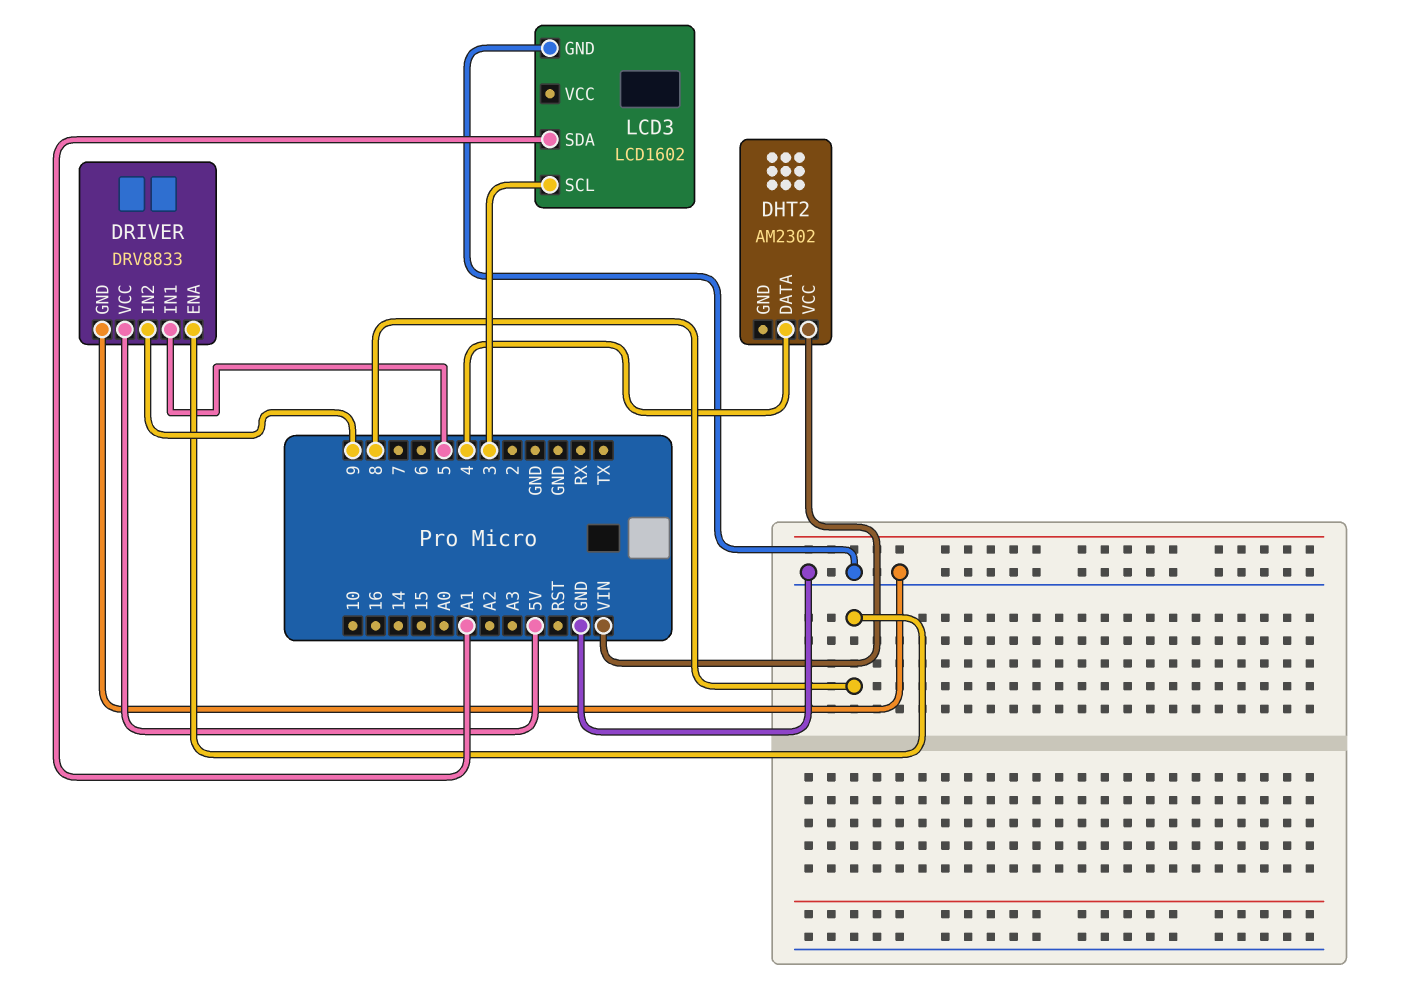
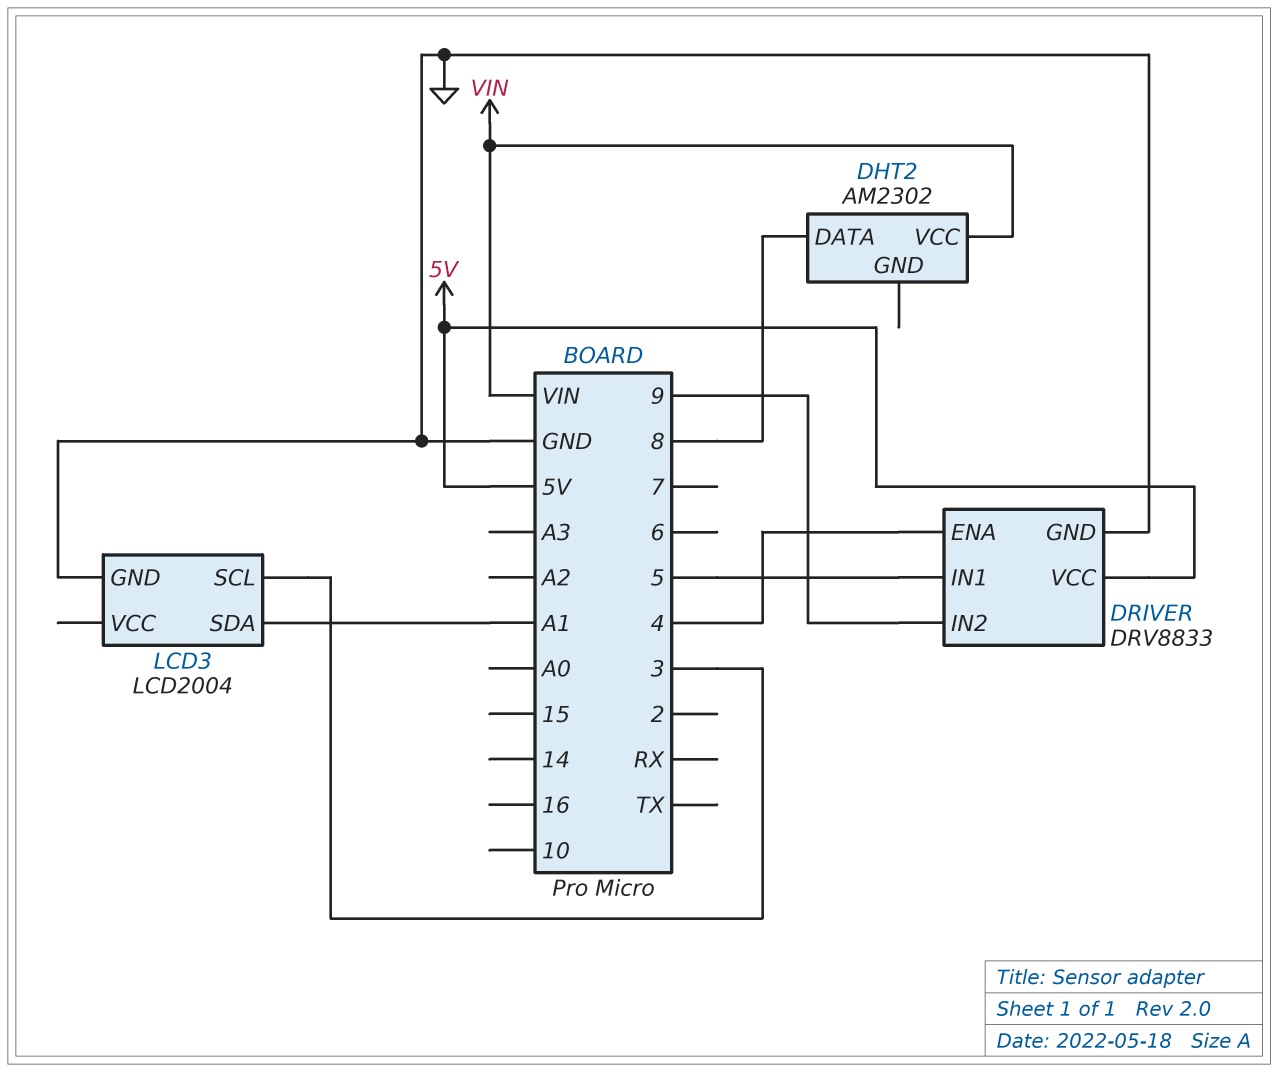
DHT2 pin DATA: 4 -> 8
DRIVER pin ENA: 8 -> 4
LCD3: LCD1602 -> LCD2004

